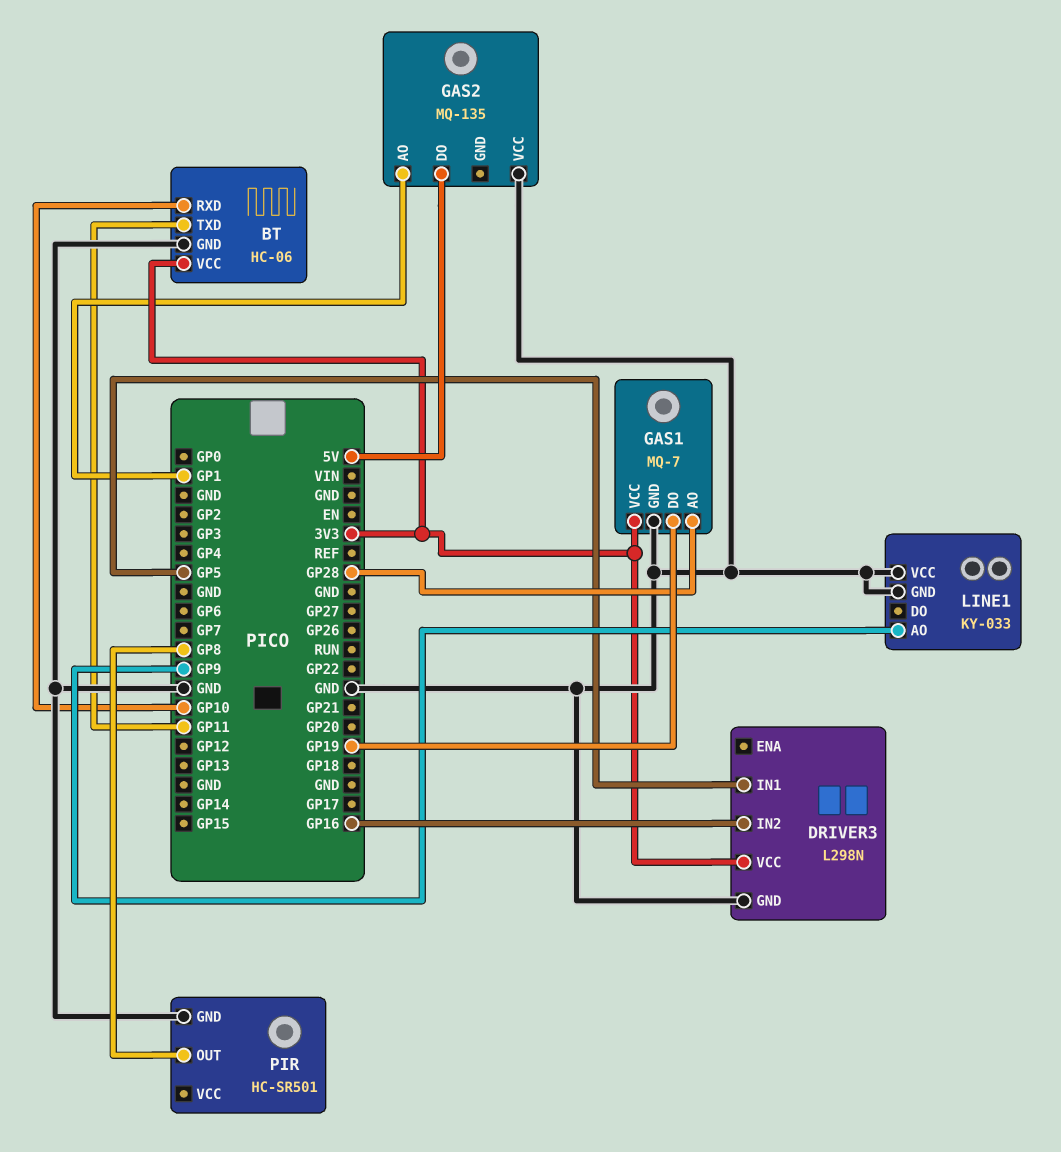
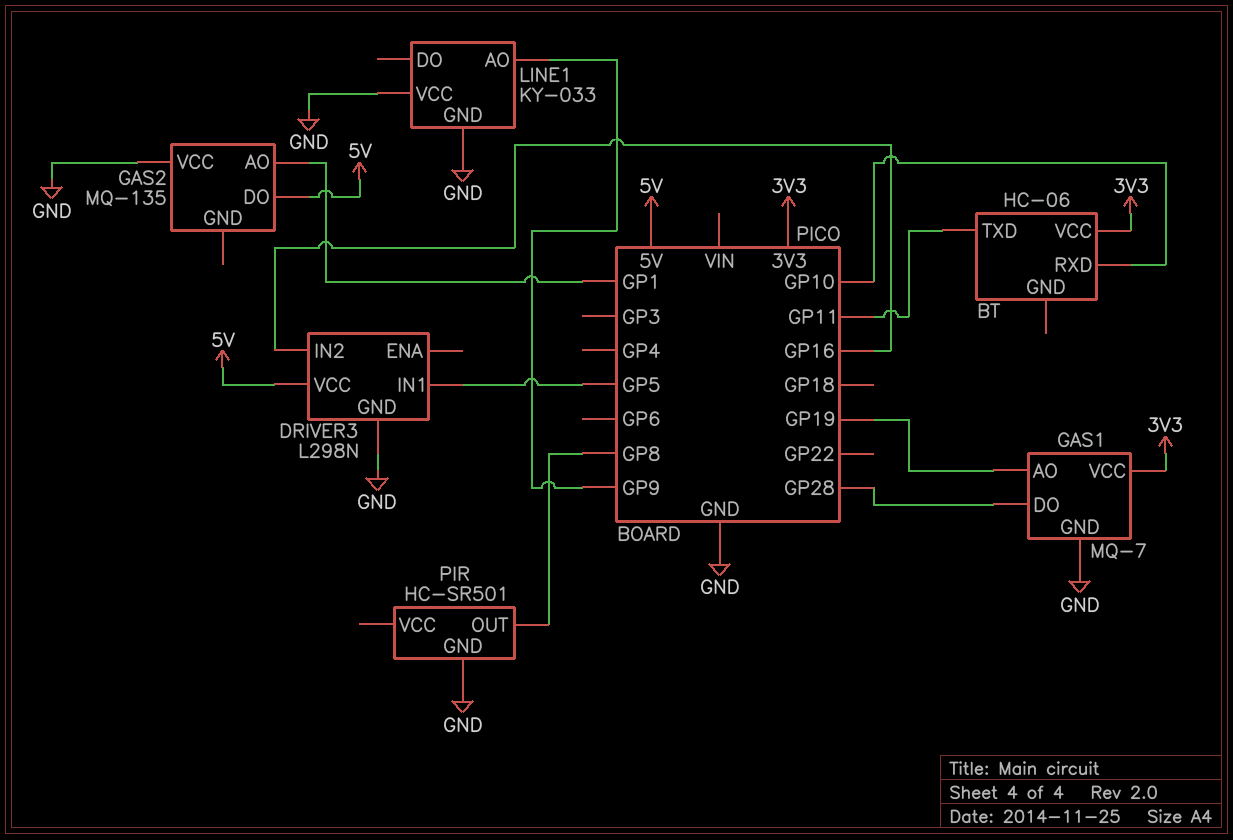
BT pin GND: GND -> none
DRIVER3 pin VCC: 3V3 -> 5V
GAS1 pin AO: GP28 -> GP19
GAS1 pin DO: GP19 -> GP28

